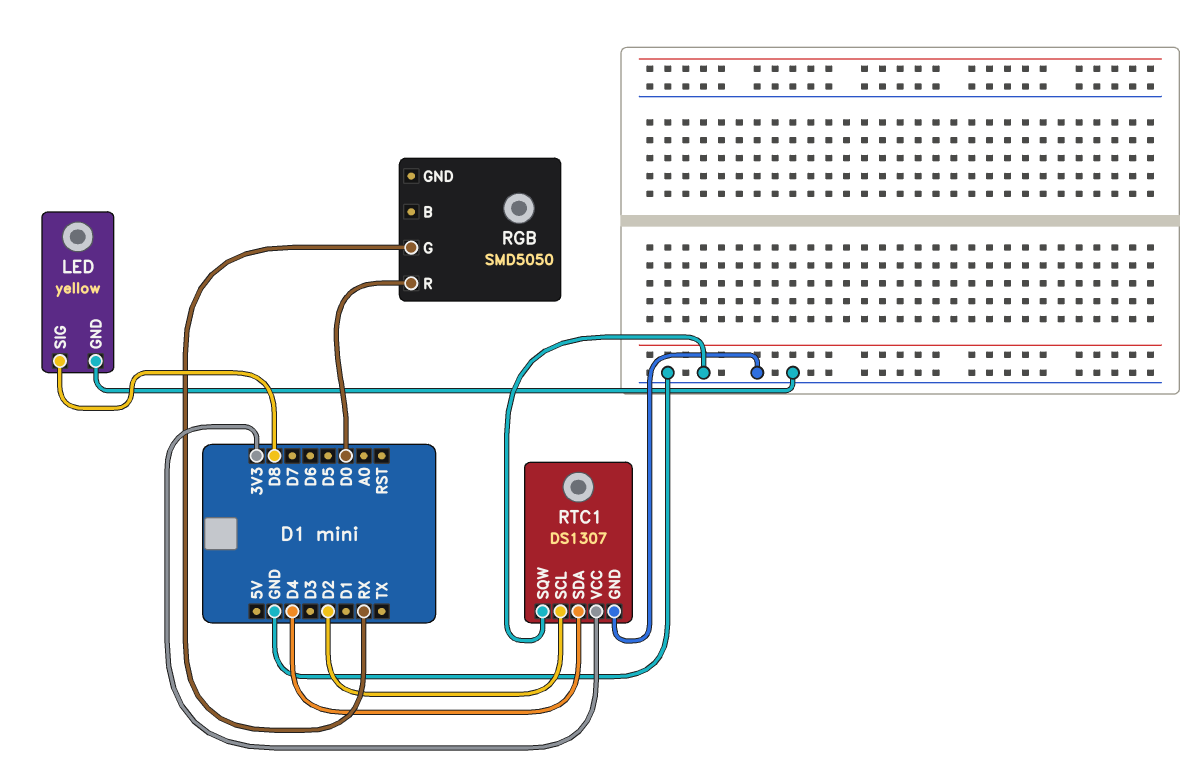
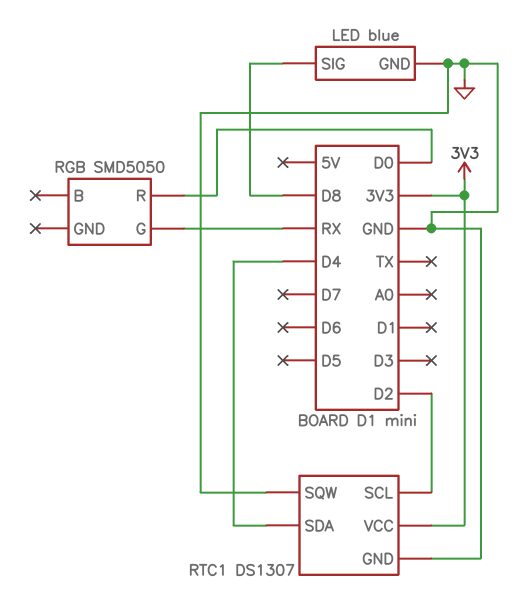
LED: yellow -> blue

